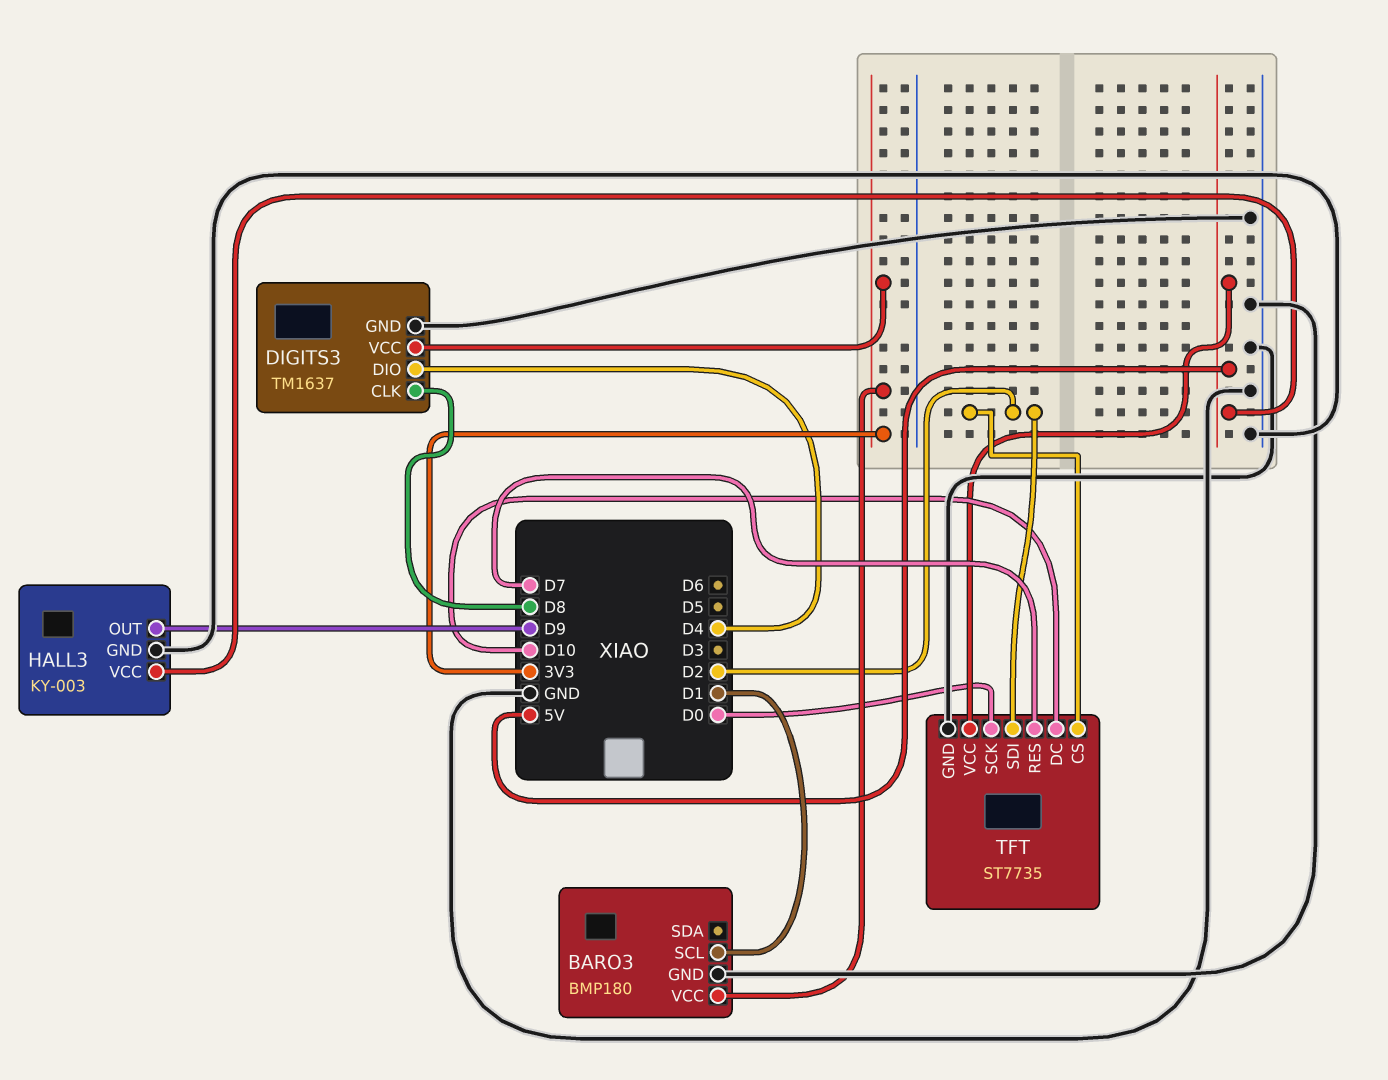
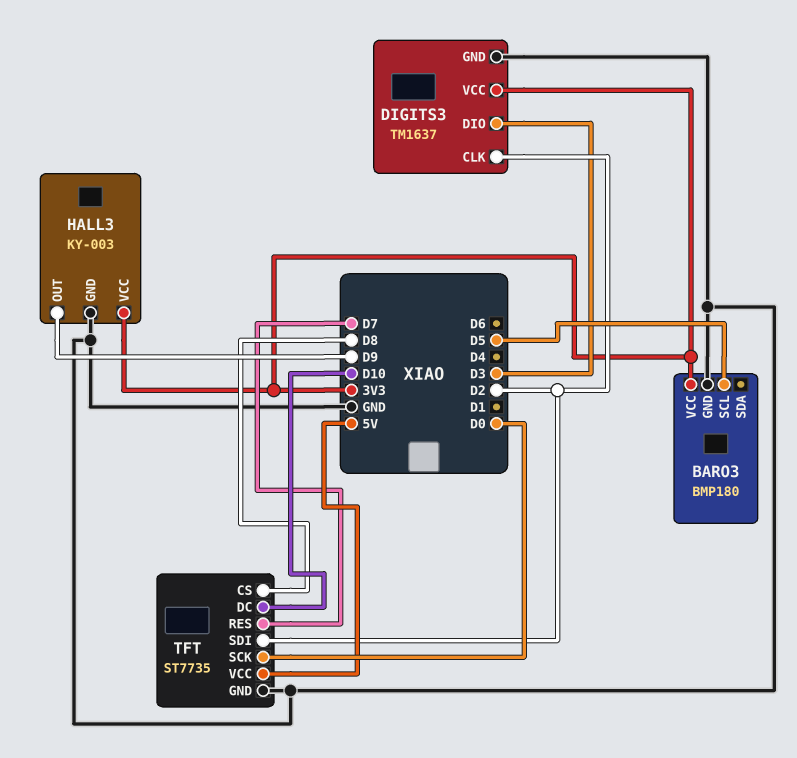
BARO3 pin SCL: D1 -> D5
DIGITS3 pin CLK: D8 -> D2
DIGITS3 pin DIO: D4 -> D3
HALL3 pin VCC: 5V -> 3V3
TFT pin CS: D2 -> D8

